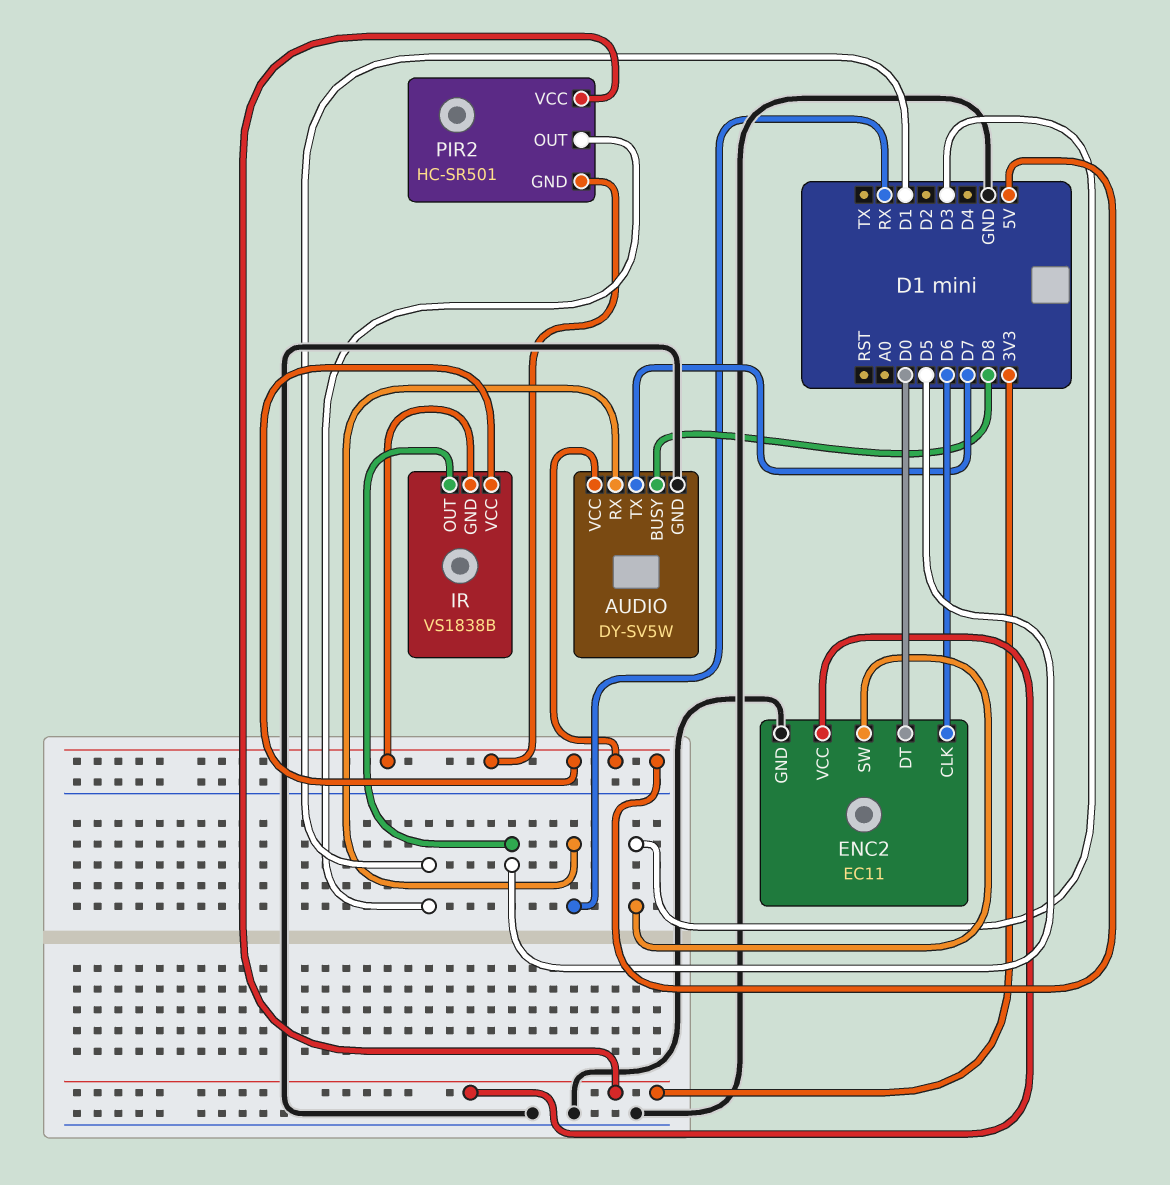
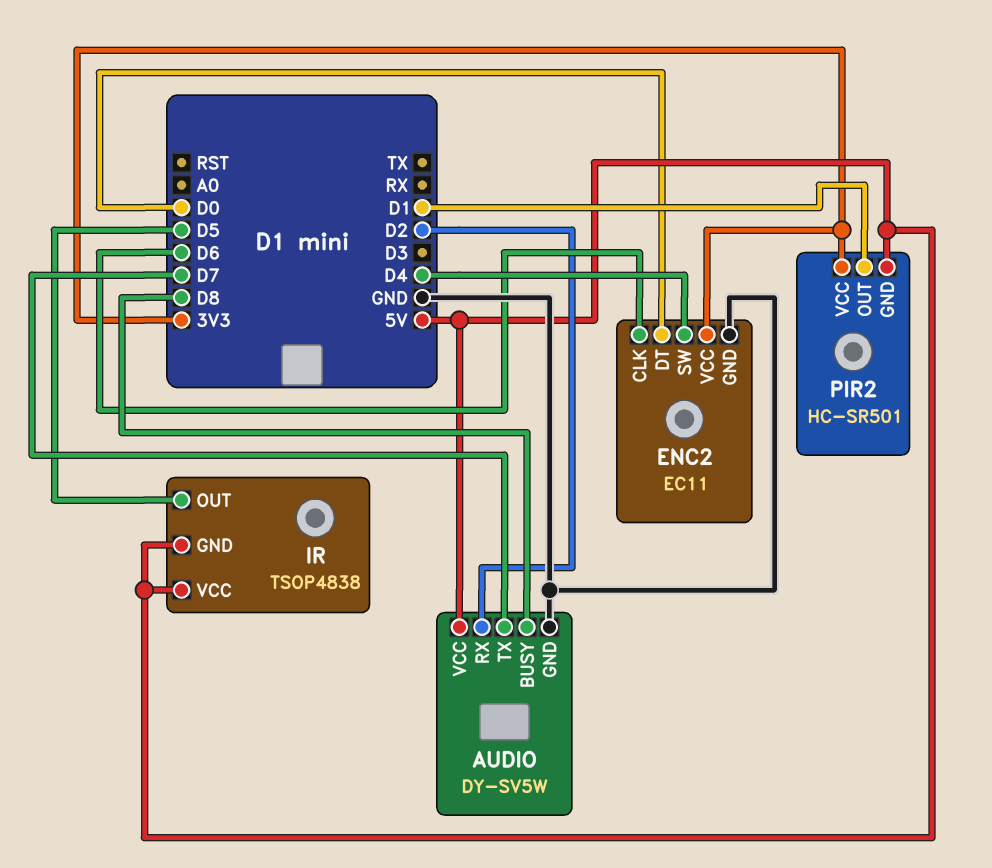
AUDIO pin RX: RX -> D2
ENC2 pin SW: D3 -> D4
IR: VS1838B -> TSOP4838

